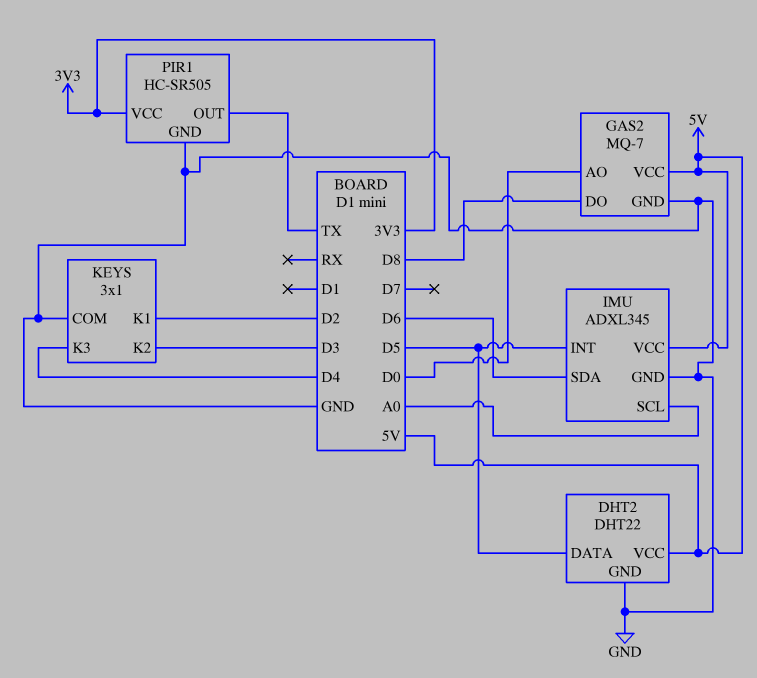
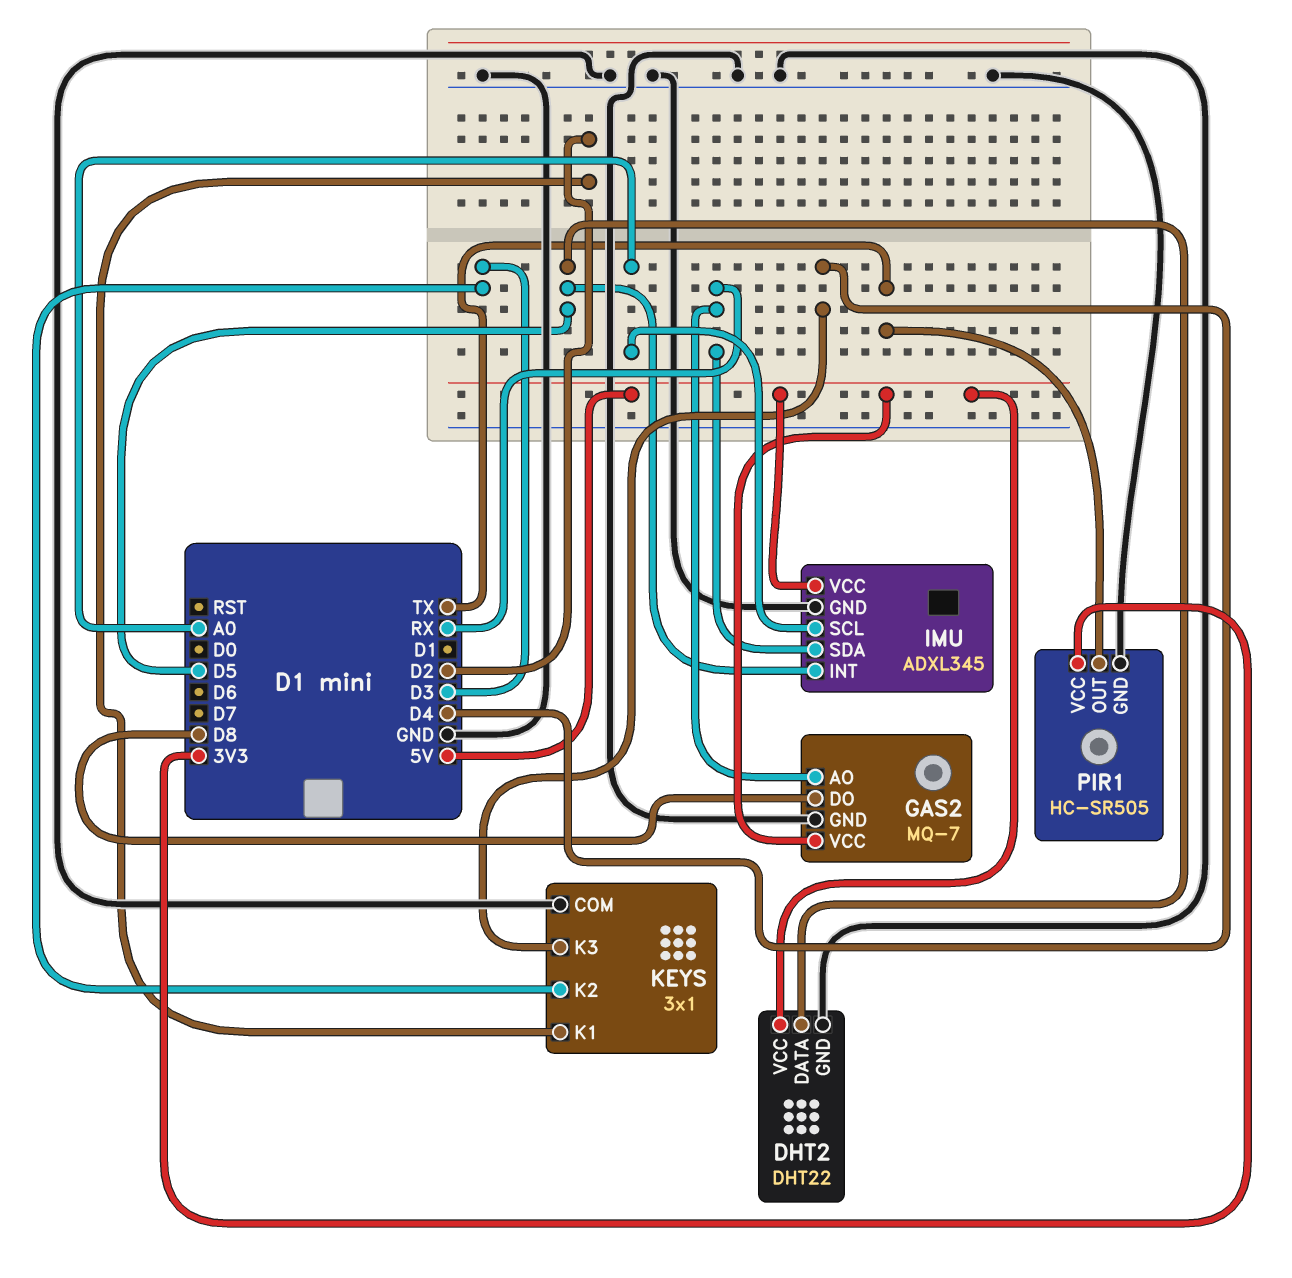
GAS2 pin AO: D0 -> RX
IMU pin SDA: D6 -> RX

